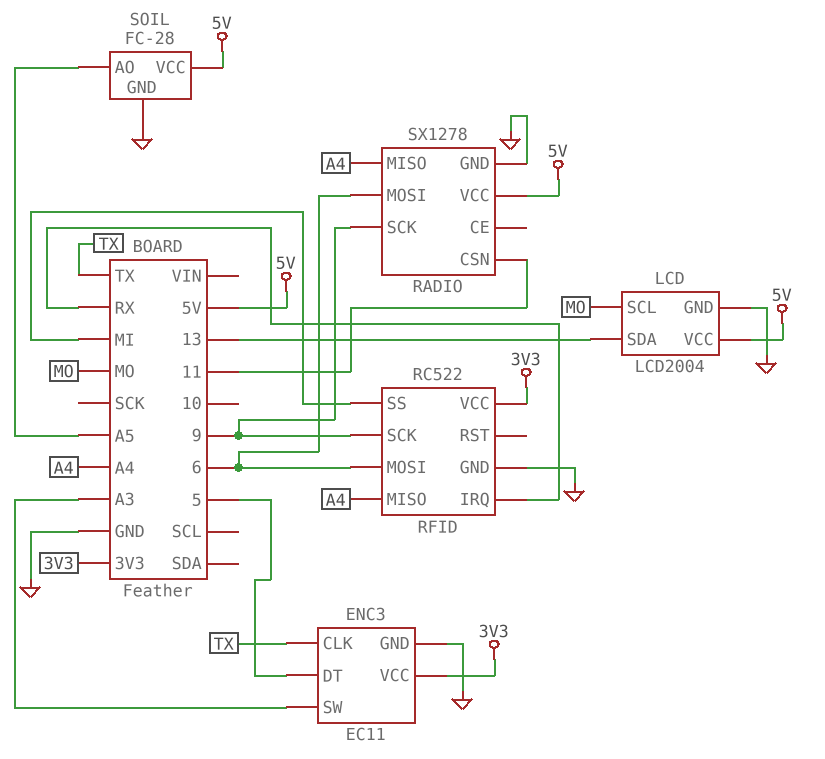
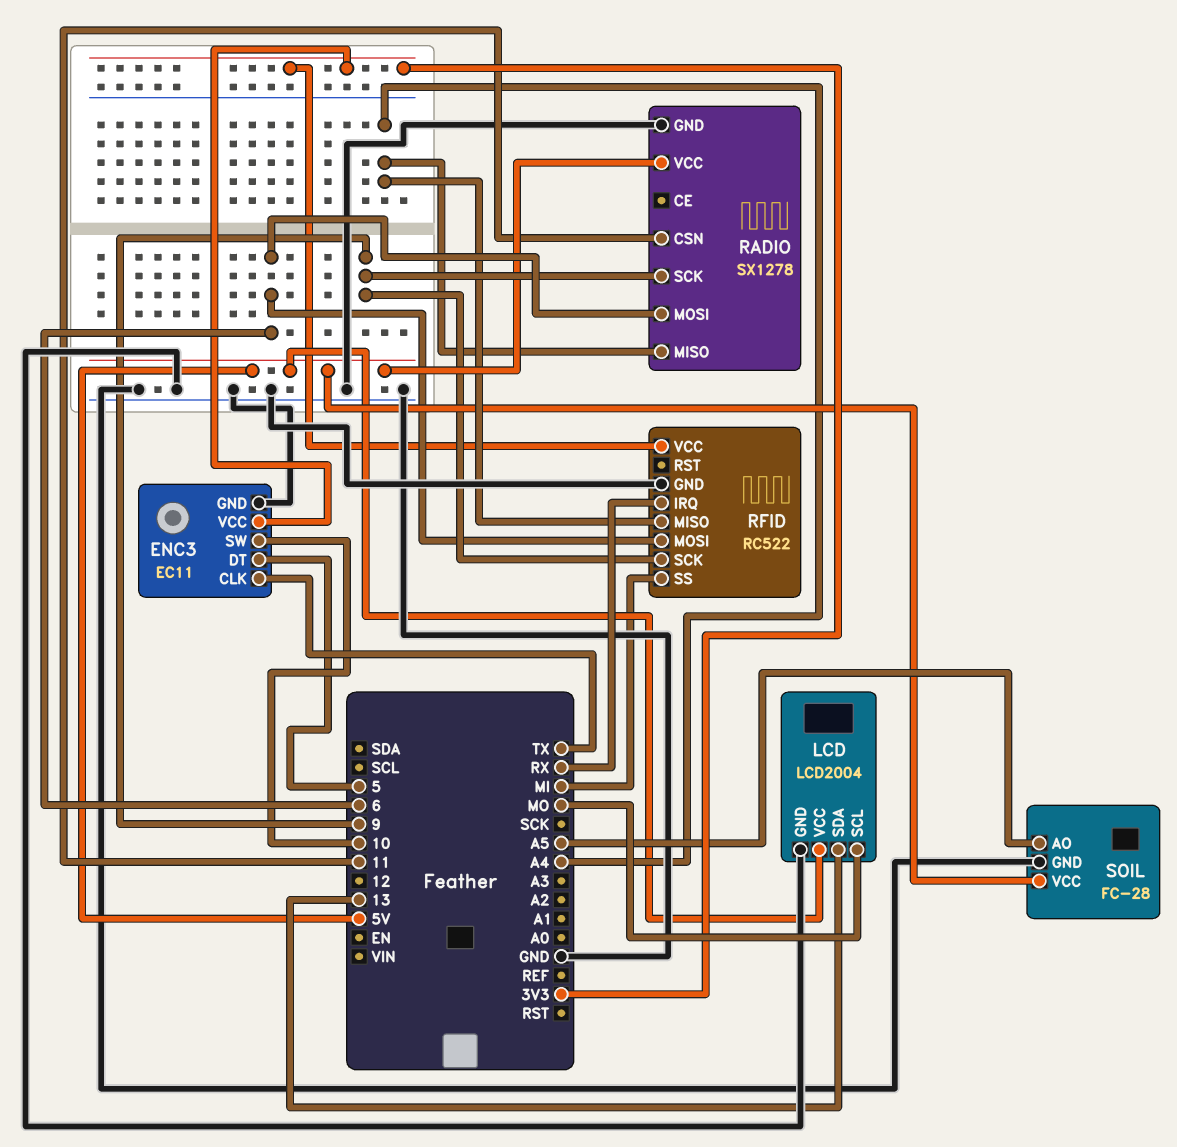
ENC3 pin SW: A3 -> 10

